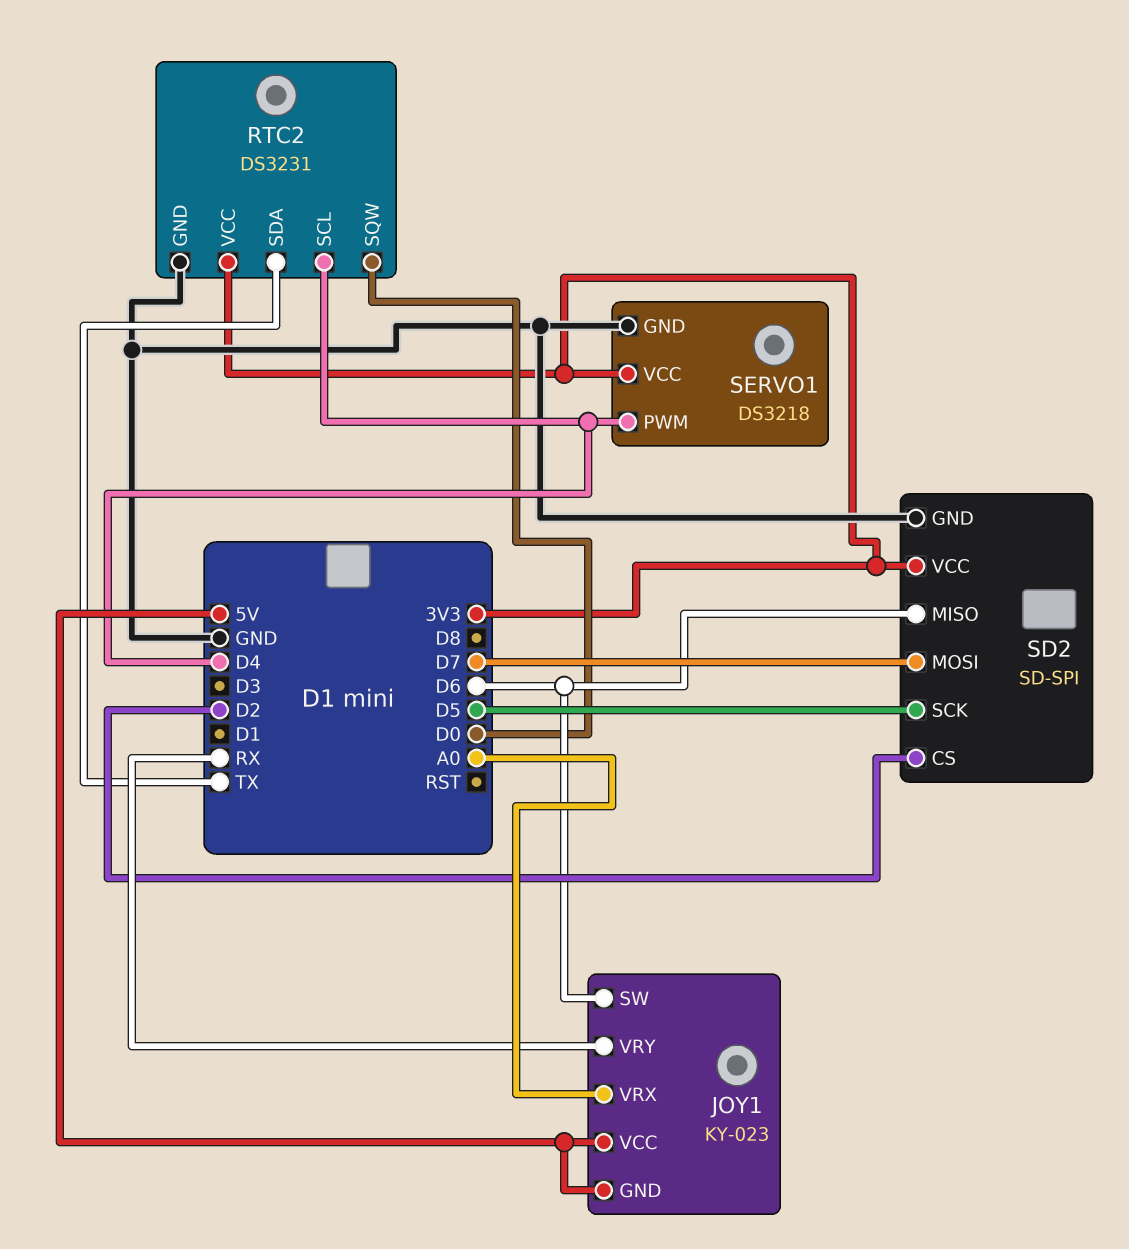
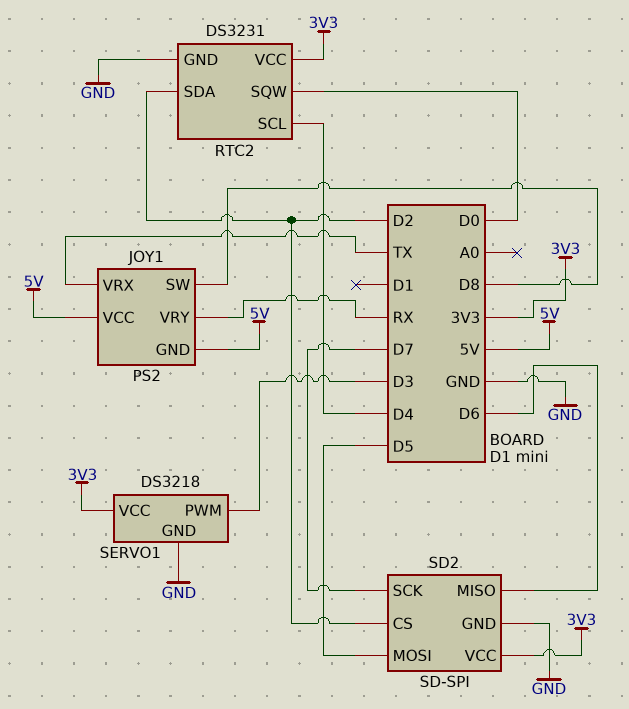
JOY1: KY-023 -> PS2
JOY1 pin SW: D6 -> D8
JOY1 pin VRX: A0 -> TX
RTC2 pin SDA: TX -> D2
SD2 pin MOSI: D7 -> D5
SD2 pin SCK: D5 -> D7
SERVO1 pin PWM: D4 -> D3

